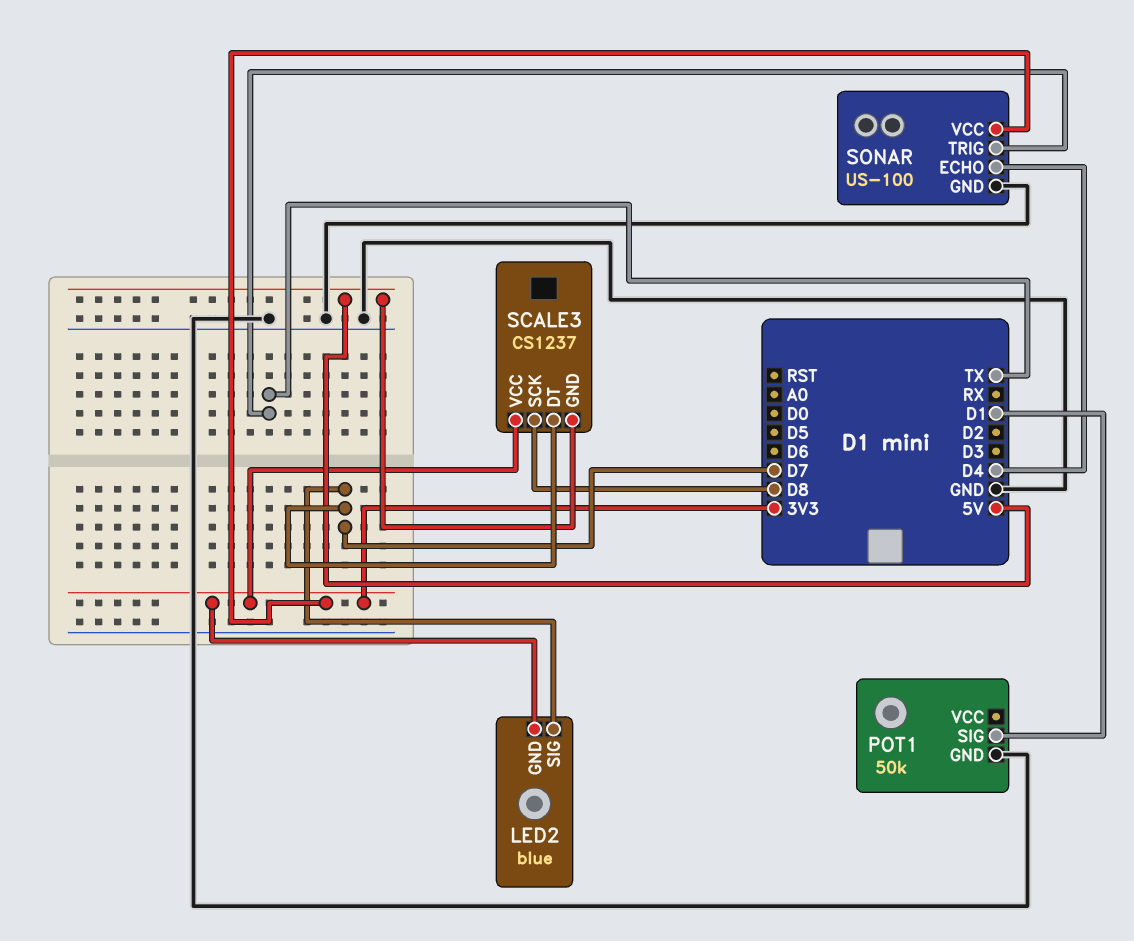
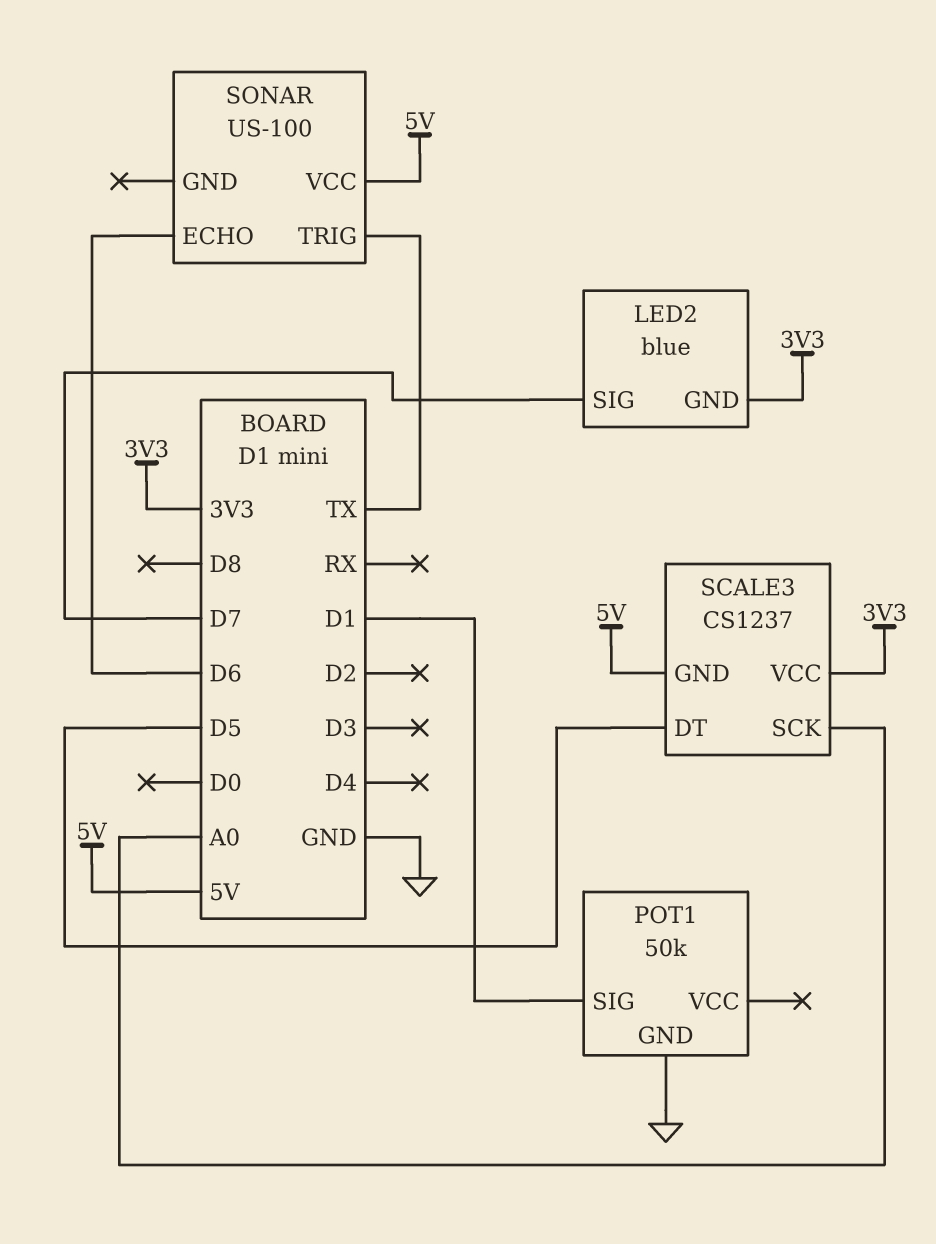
SCALE3 pin DT: D7 -> D5
SCALE3 pin SCK: D8 -> A0
SONAR pin ECHO: D4 -> D6
SONAR pin GND: GND -> none
SONAR pin VCC: 3V3 -> 5V

